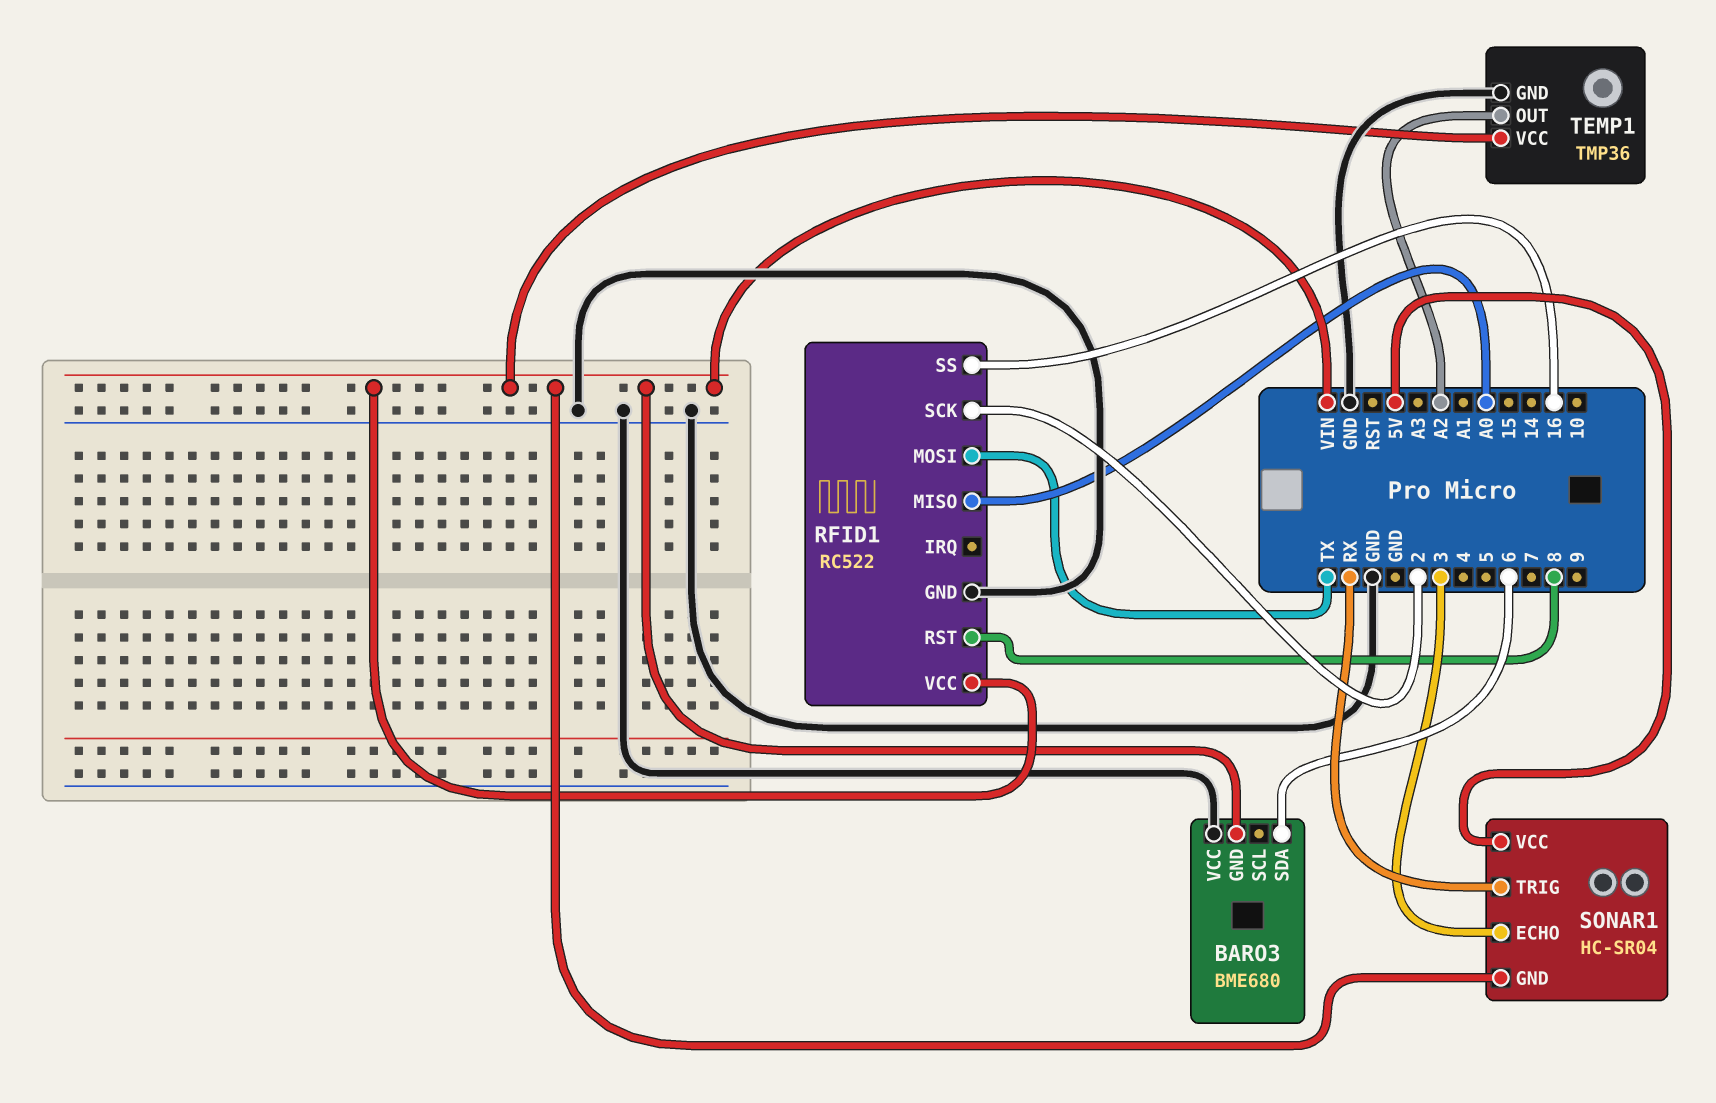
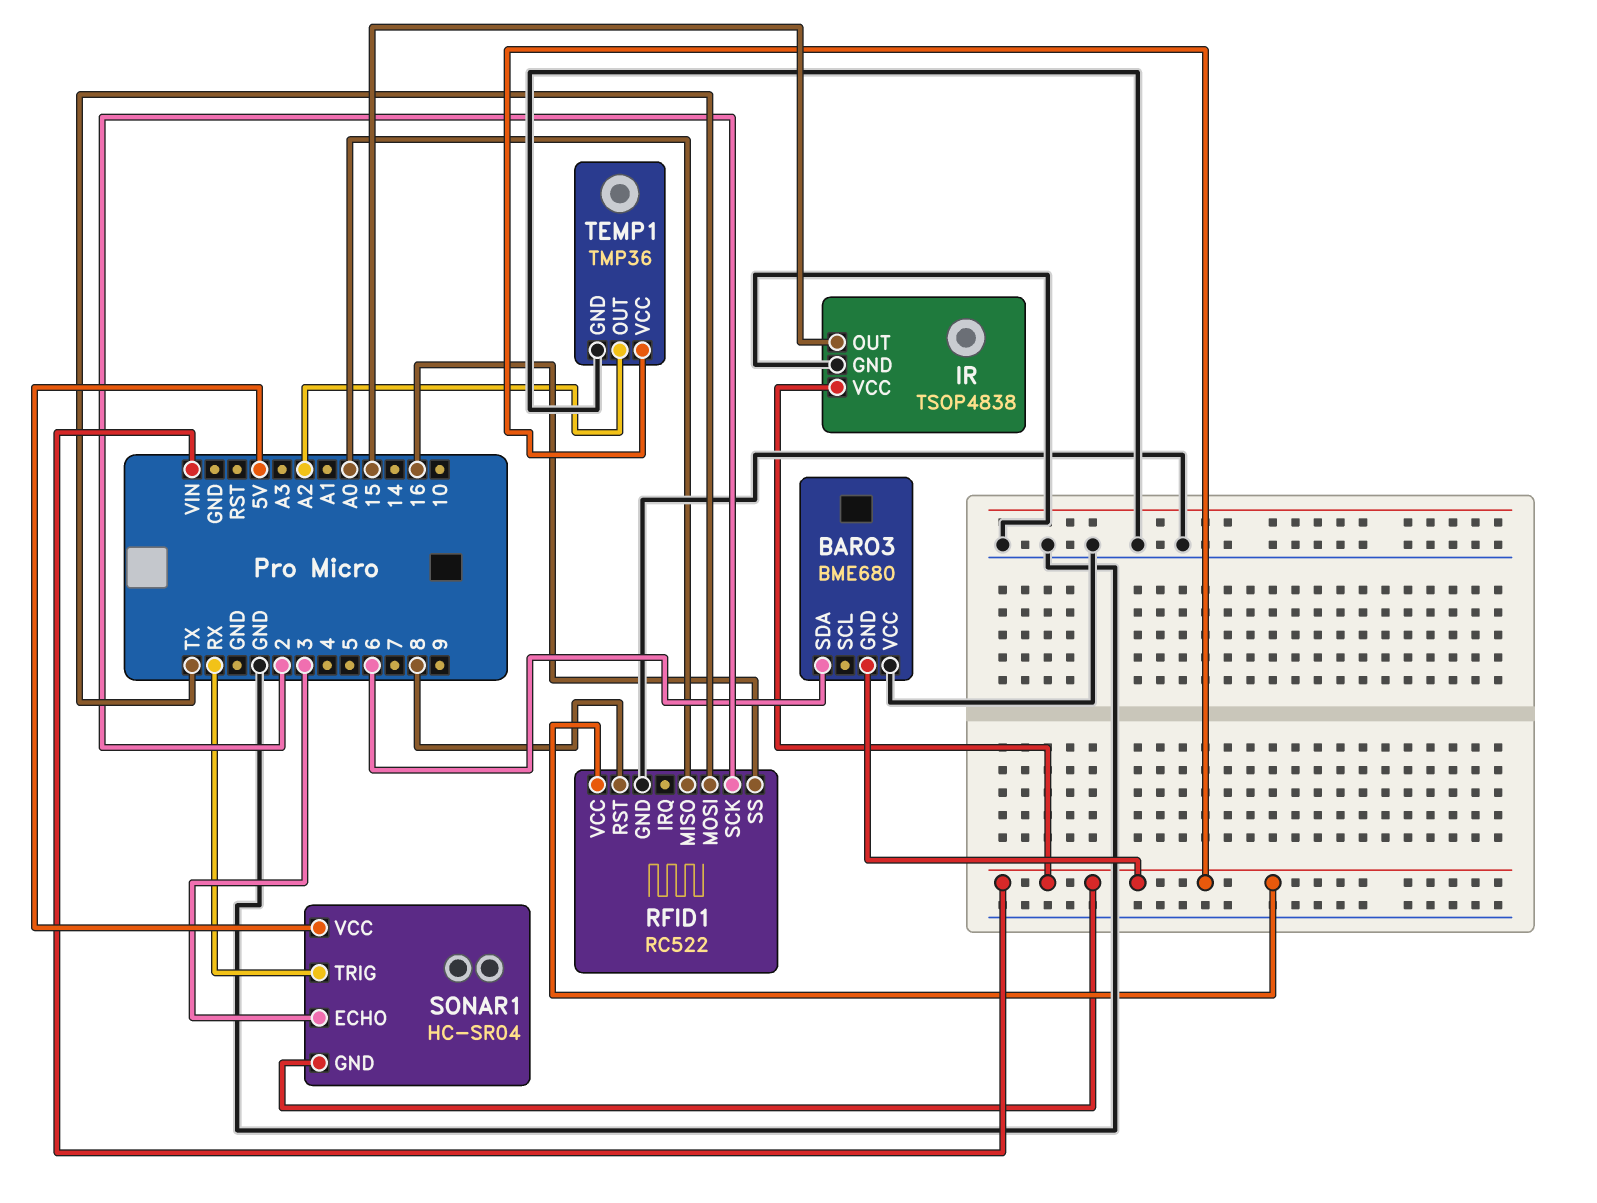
IR: none -> TSOP4838
IR pin GND: none -> GND
IR pin OUT: none -> 15
IR pin VCC: none -> VIN

